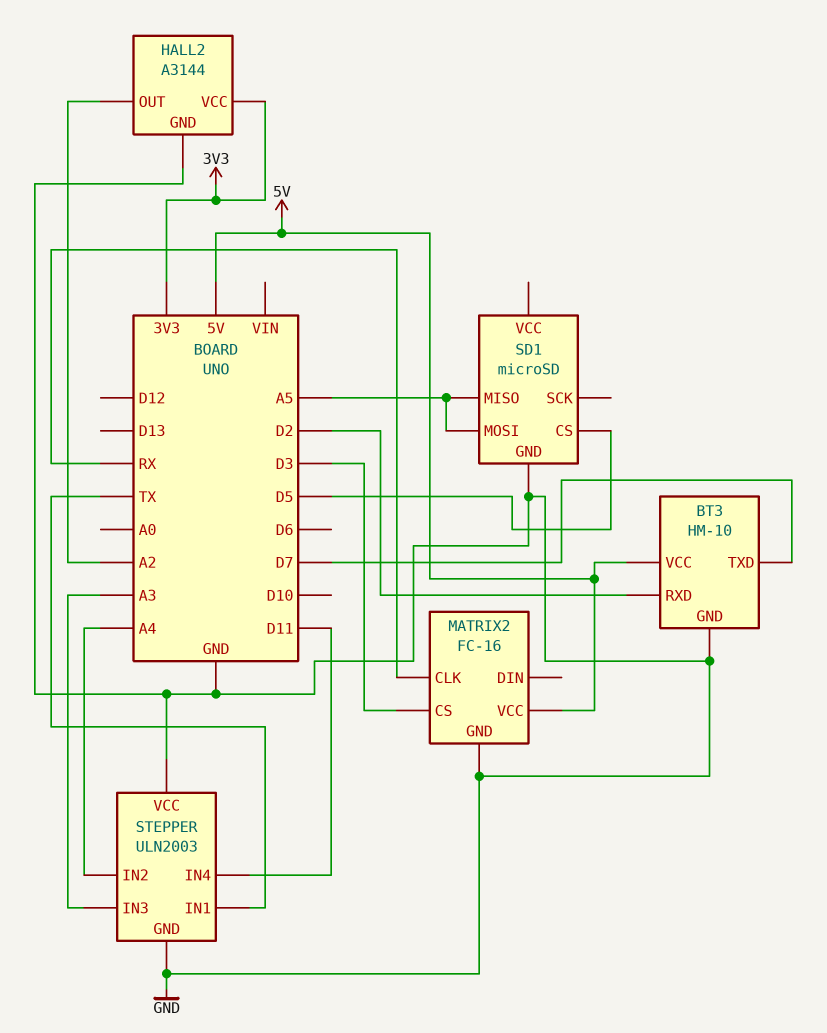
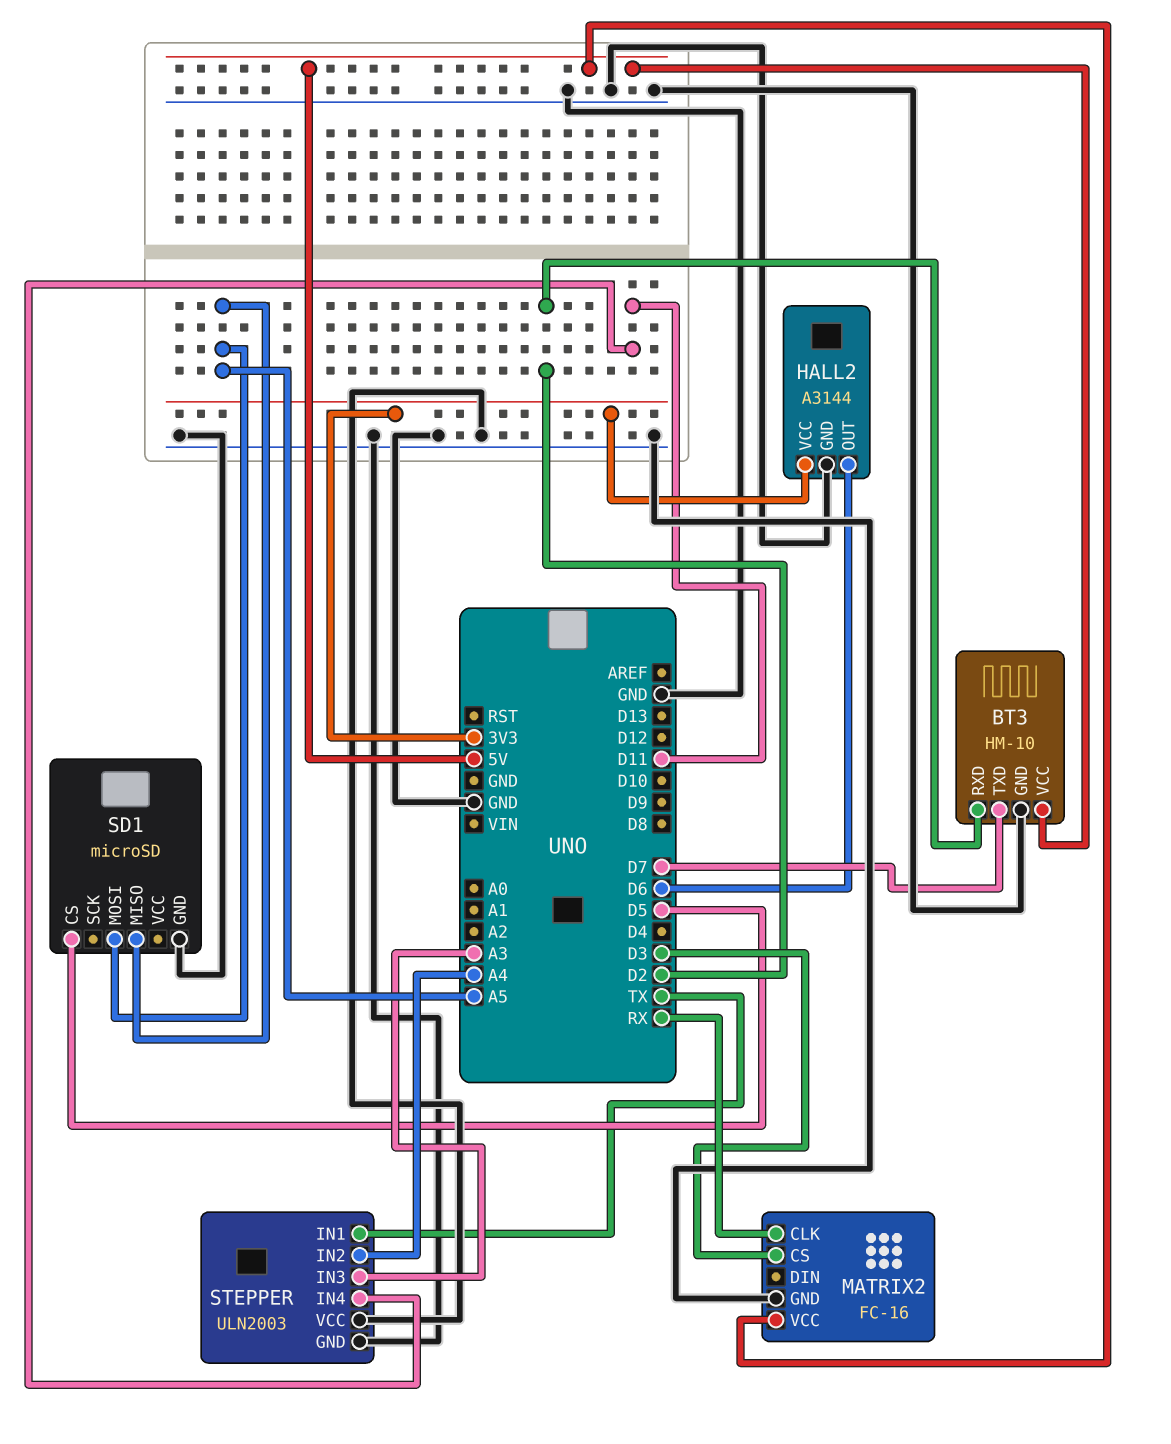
HALL2 pin OUT: A2 -> D6

